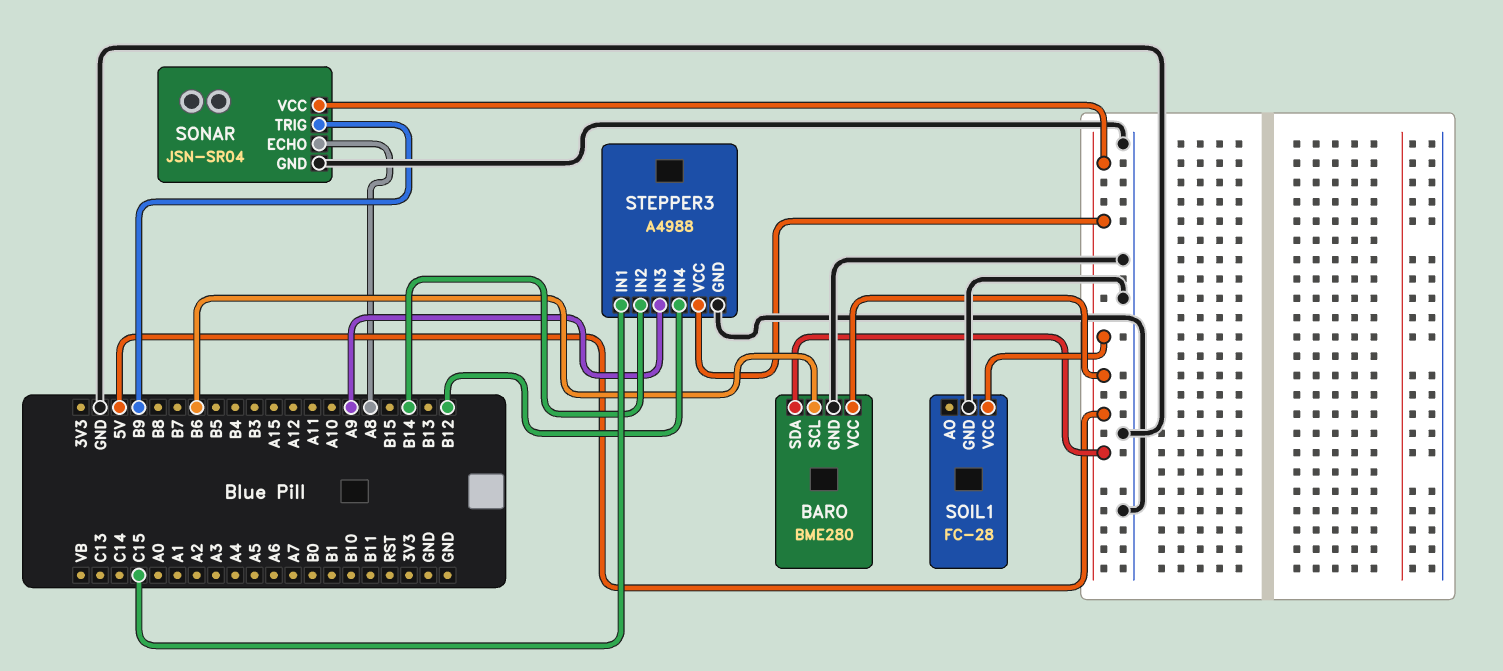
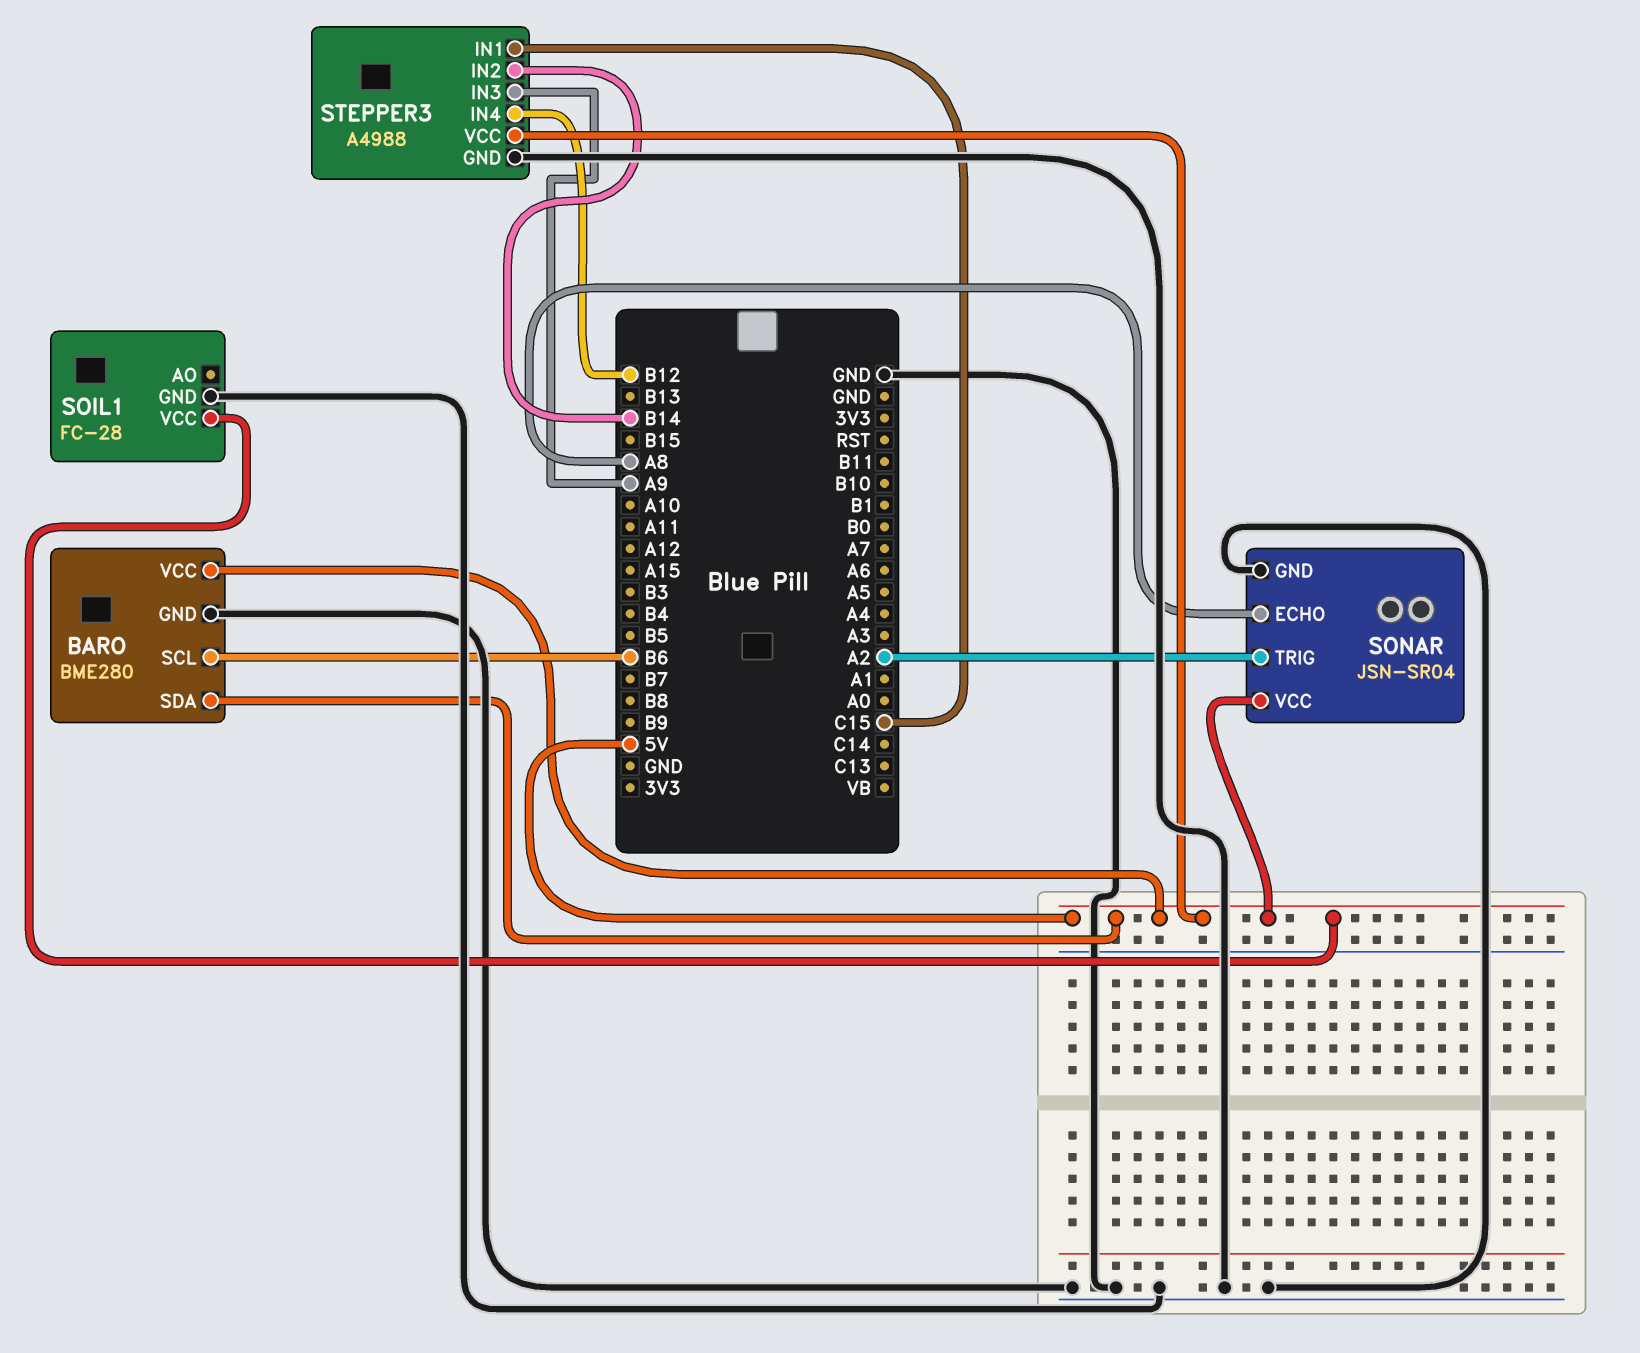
SONAR pin TRIG: B9 -> A2

